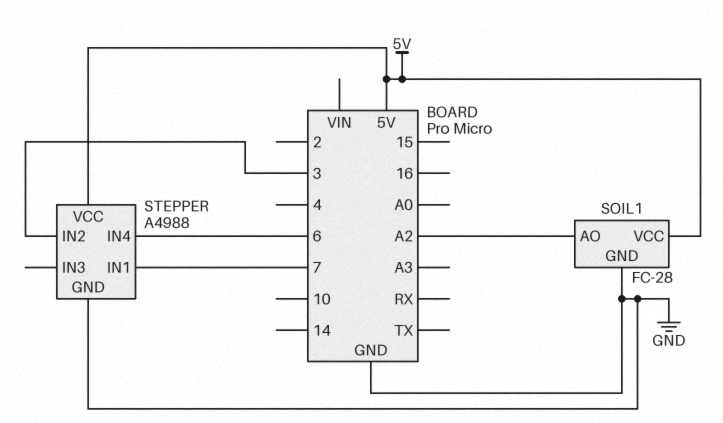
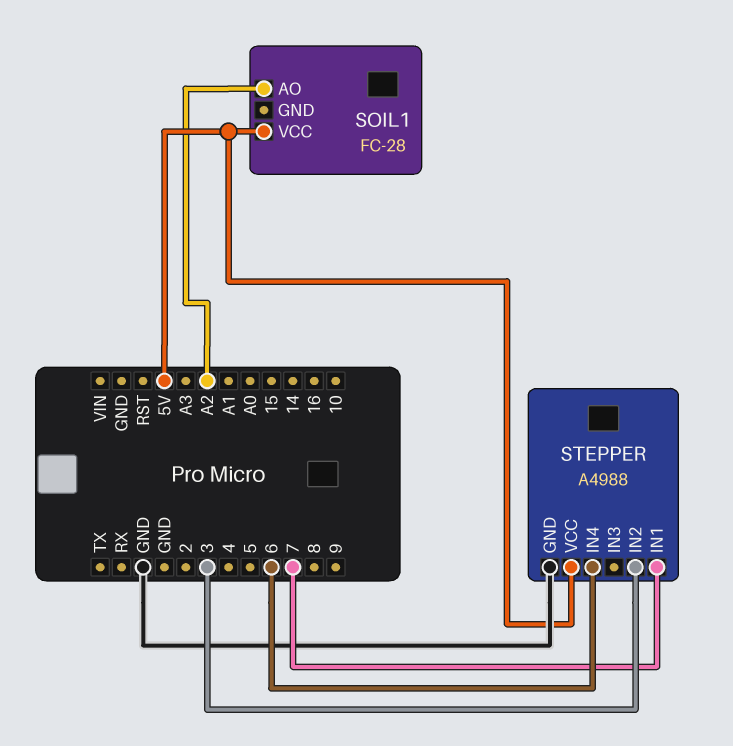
SOIL1 pin GND: GND -> none

